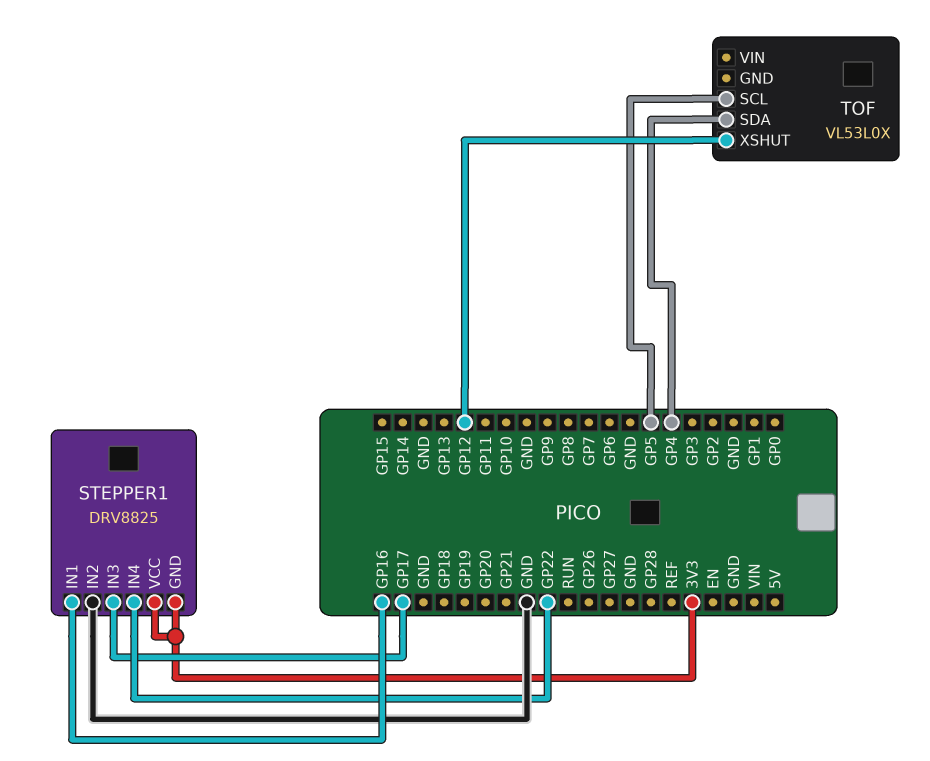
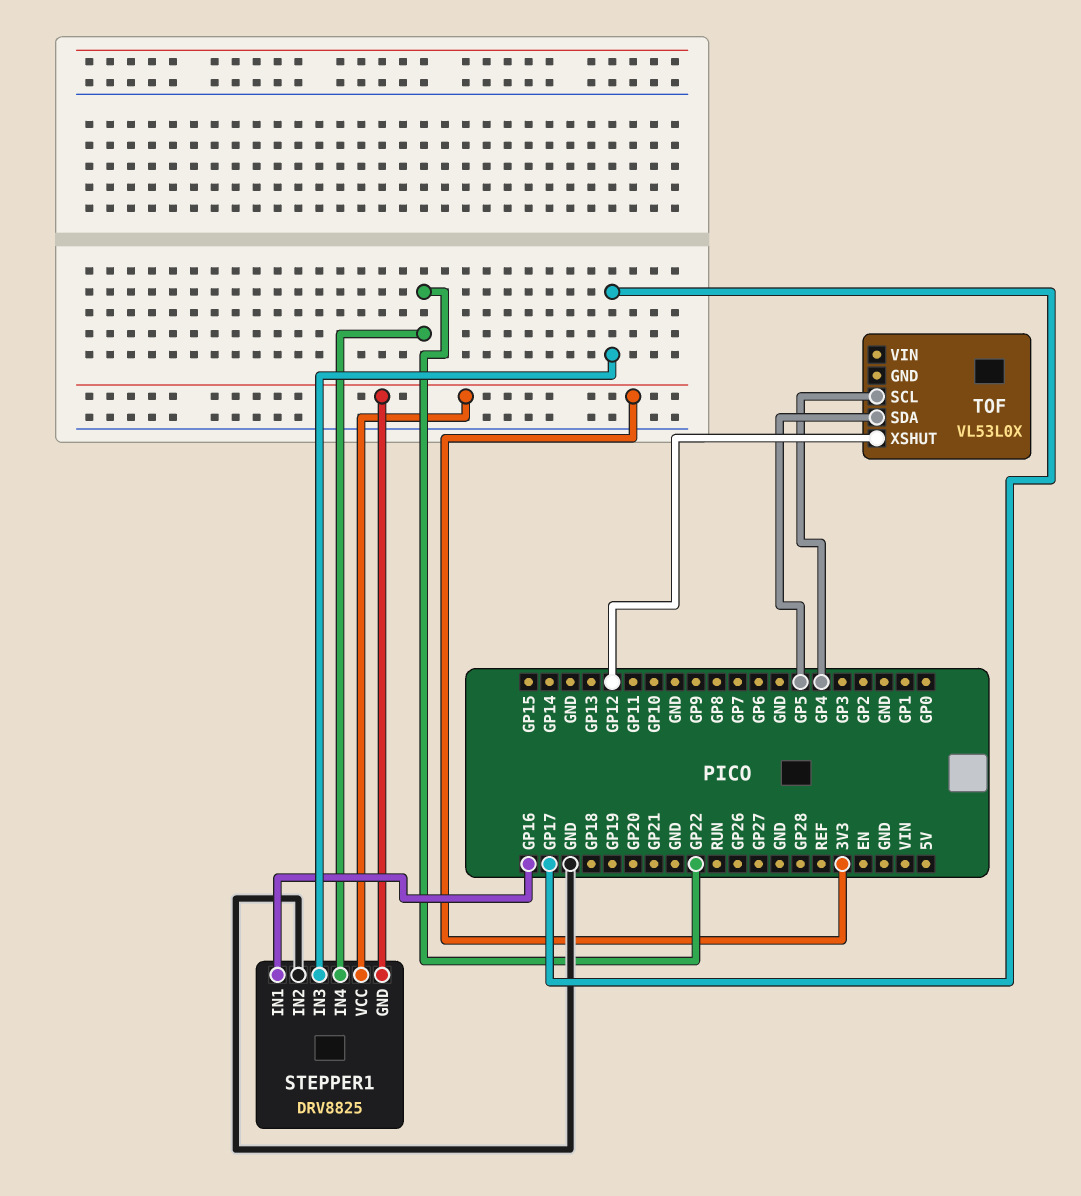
TOF pin SCL: GP5 -> GP4
TOF pin SDA: GP4 -> GP5

